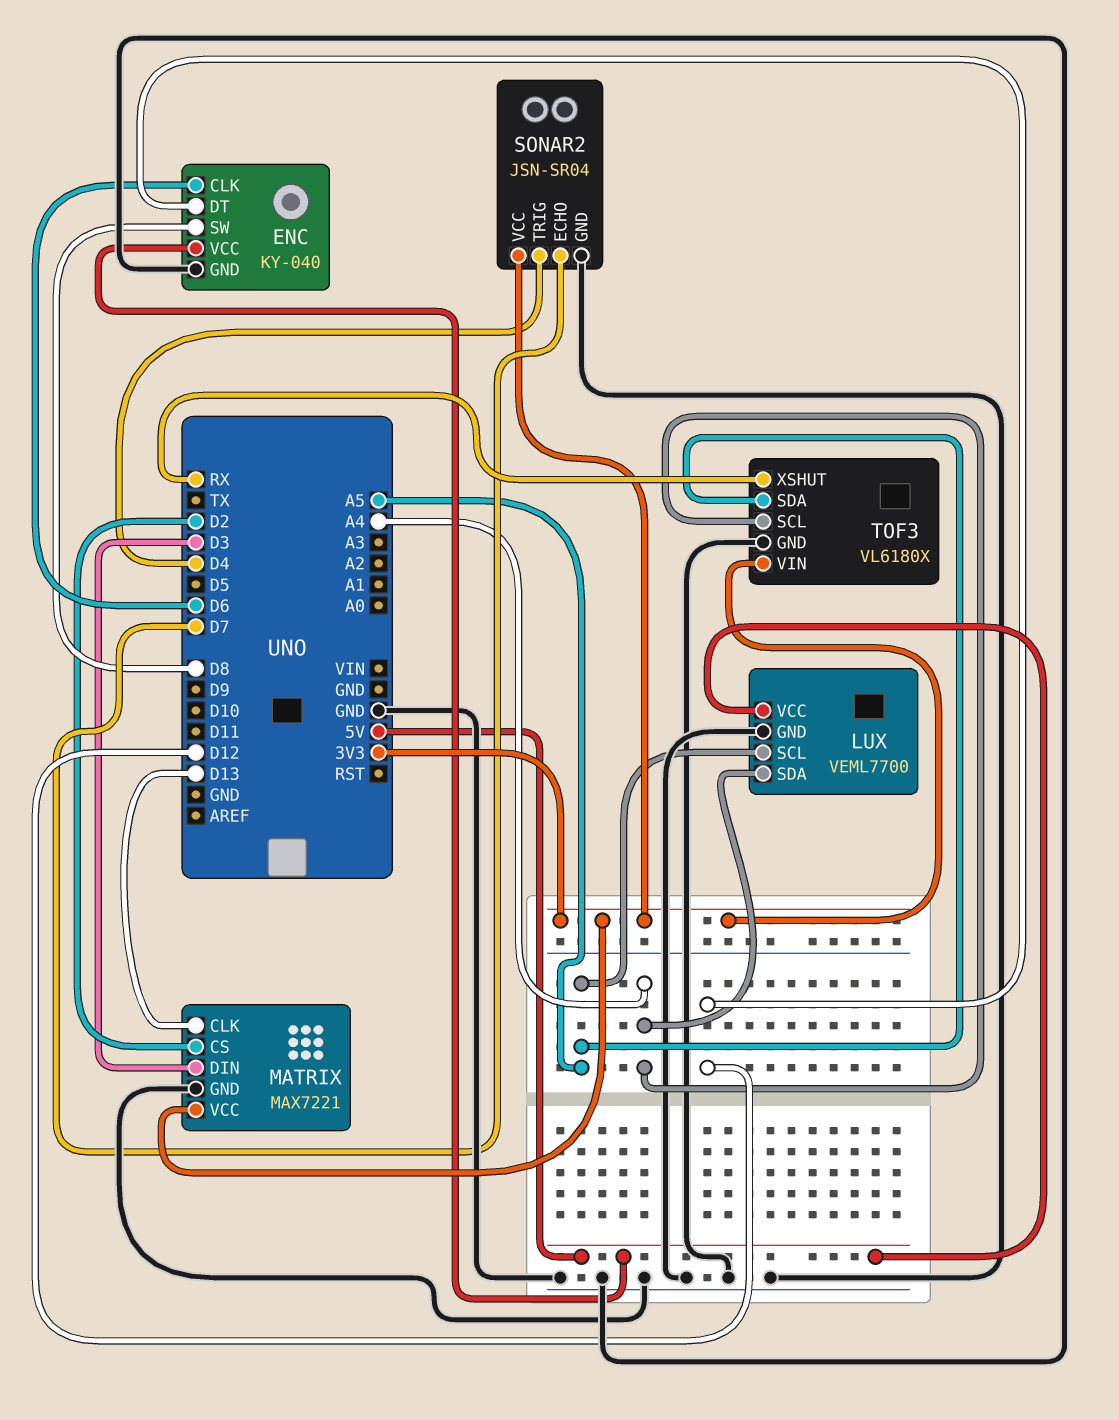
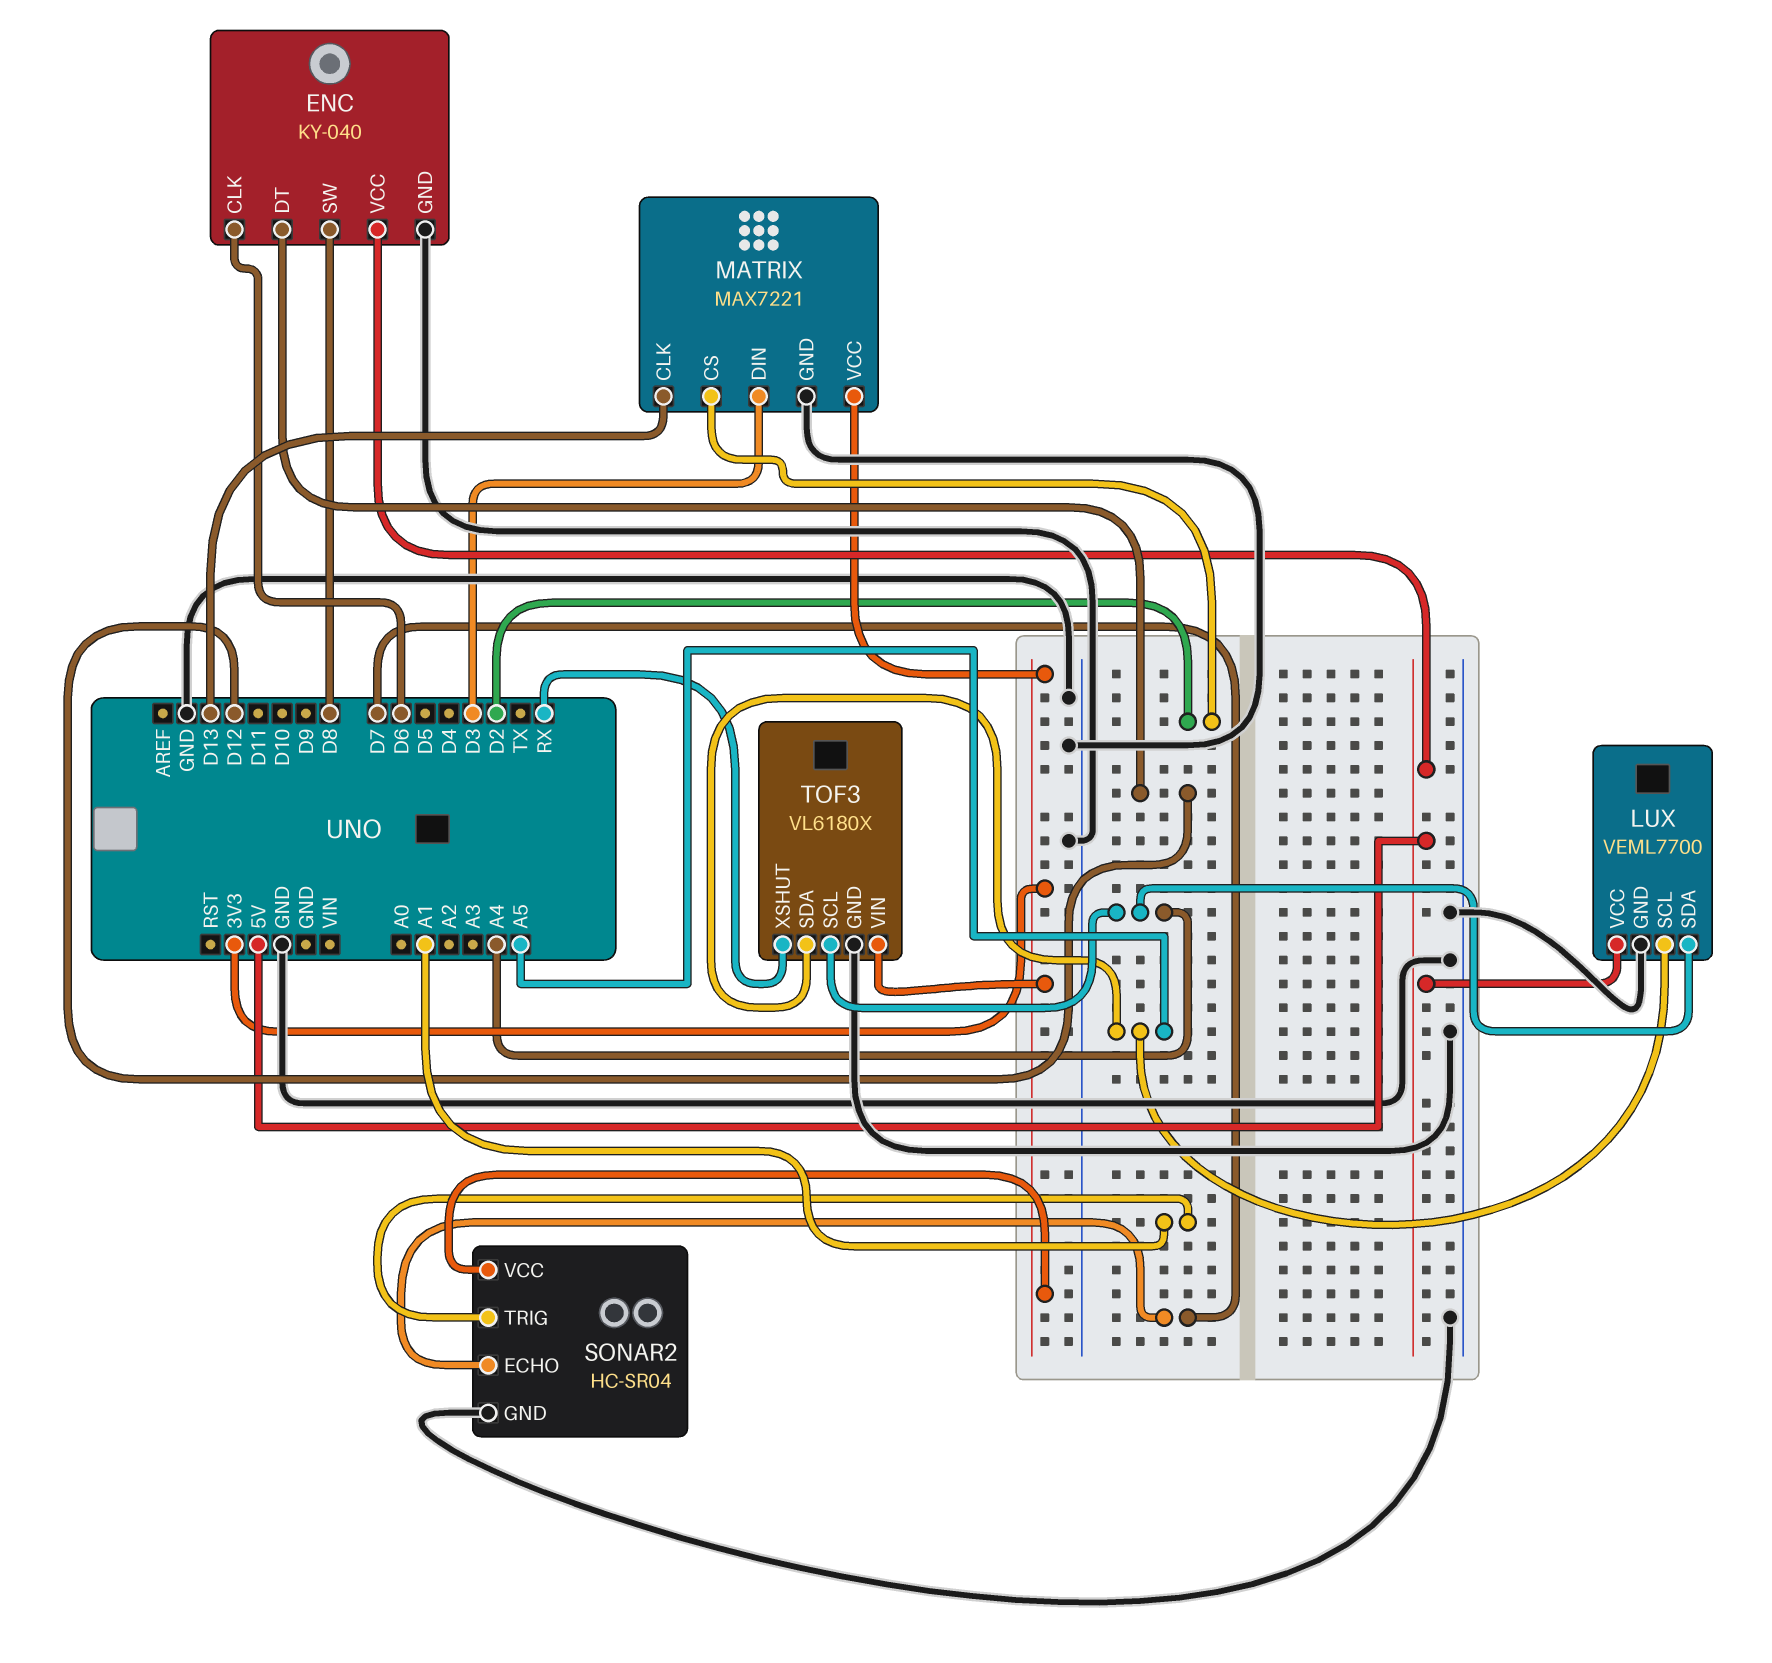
SONAR2: JSN-SR04 -> HC-SR04
SONAR2 pin TRIG: D4 -> A1

